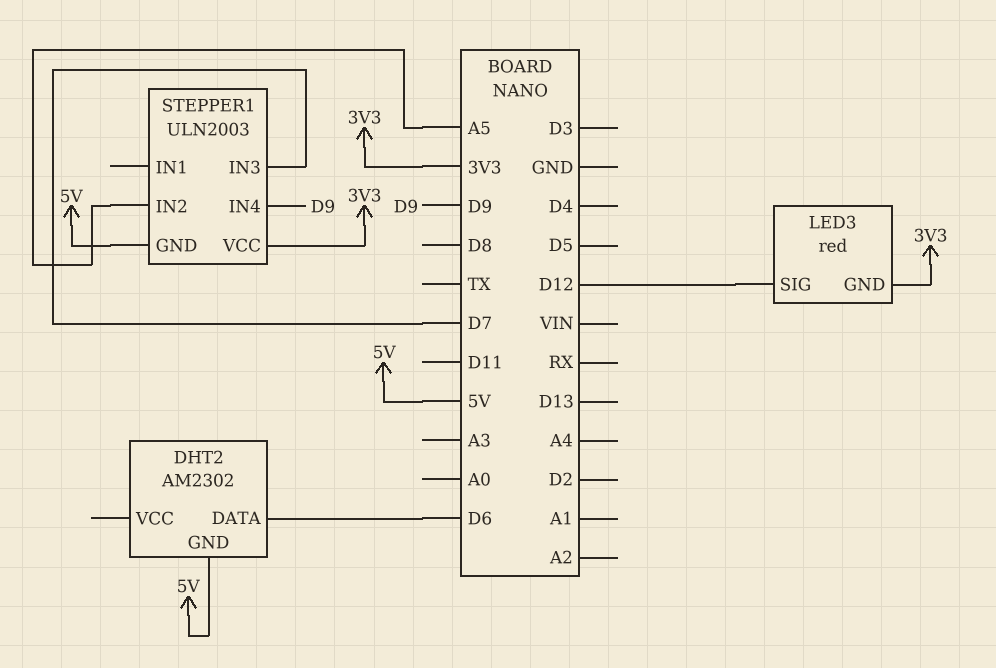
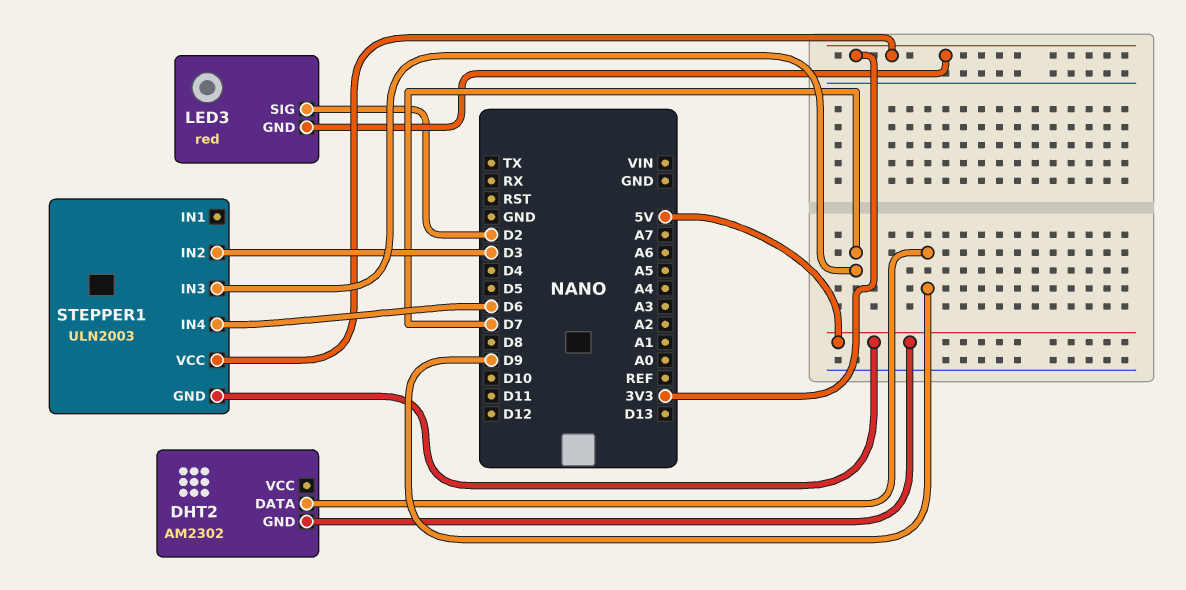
DHT2 pin DATA: D6 -> D9
LED3 pin SIG: D12 -> D2
STEPPER1 pin IN2: A5 -> D3
STEPPER1 pin IN4: D9 -> D6

